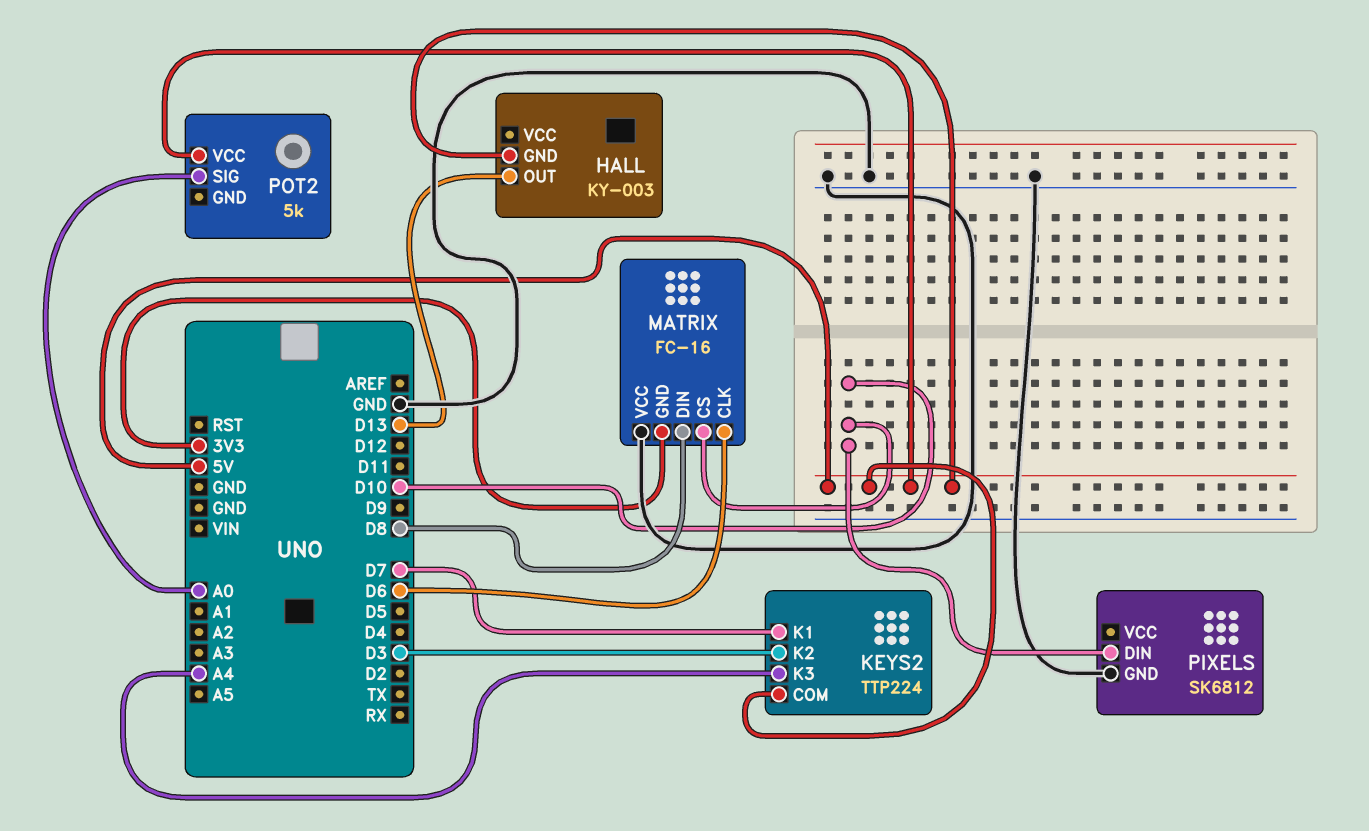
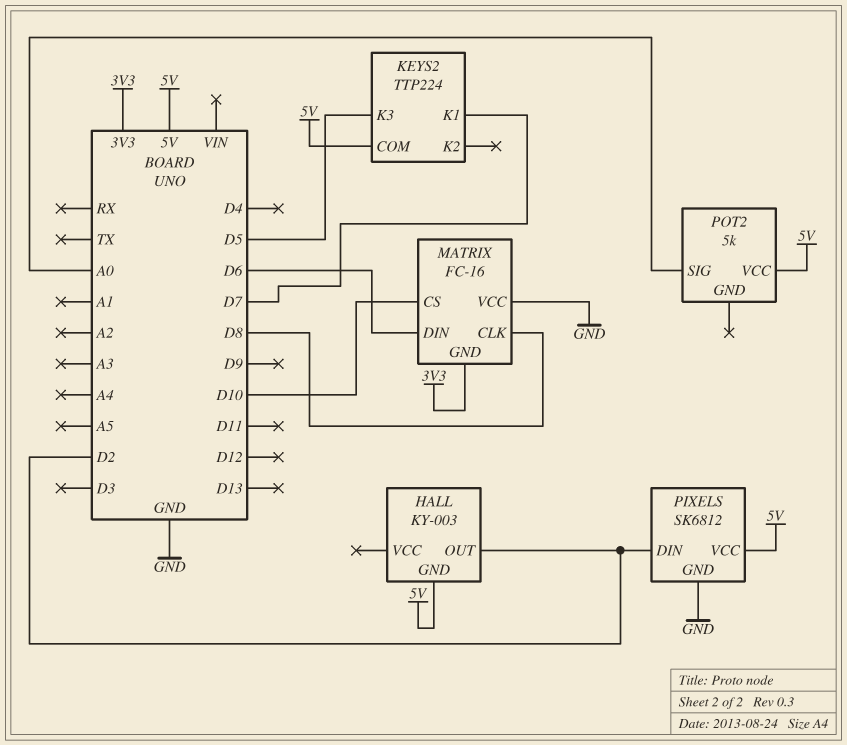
HALL pin OUT: D13 -> D2
KEYS2 pin K2: D3 -> none
KEYS2 pin K3: A4 -> D5
MATRIX pin CLK: D6 -> D8
MATRIX pin DIN: D8 -> D6
PIXELS pin DIN: D10 -> D2
PIXELS pin VCC: none -> 5V

